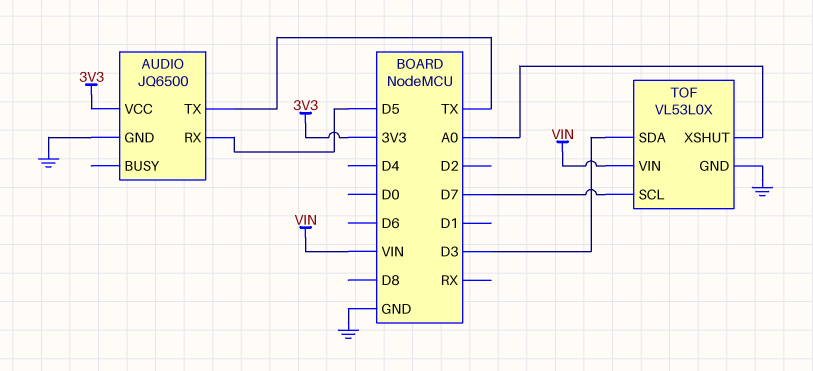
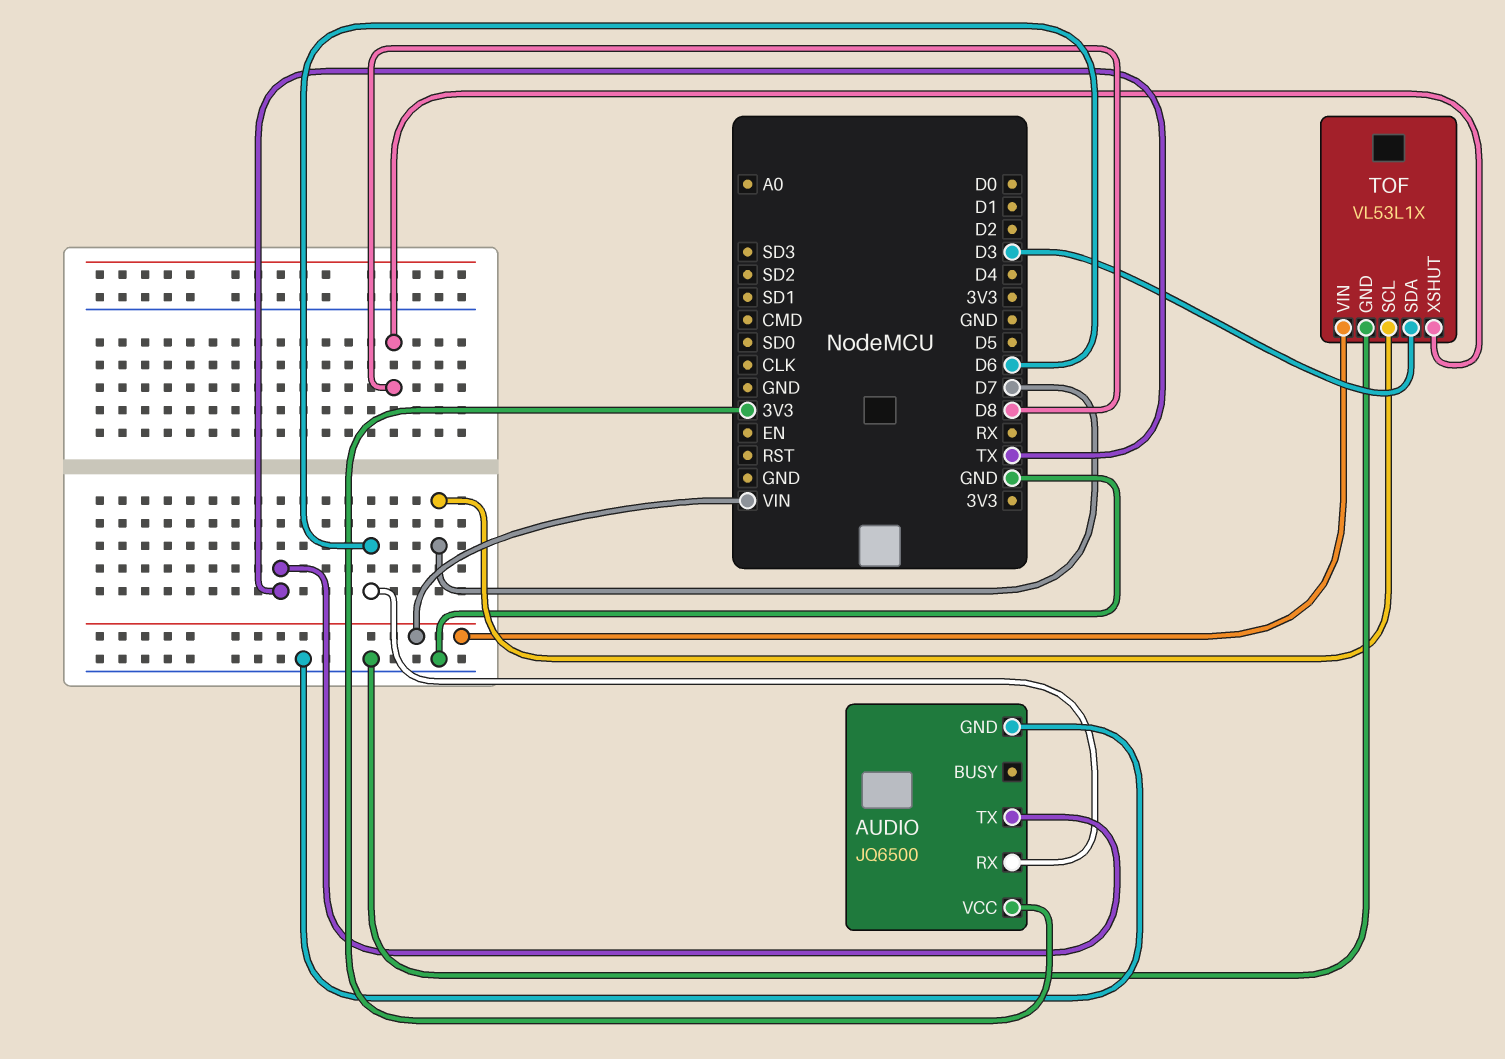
AUDIO pin RX: D5 -> D6
TOF: VL53L0X -> VL53L1X
TOF pin XSHUT: A0 -> D8

